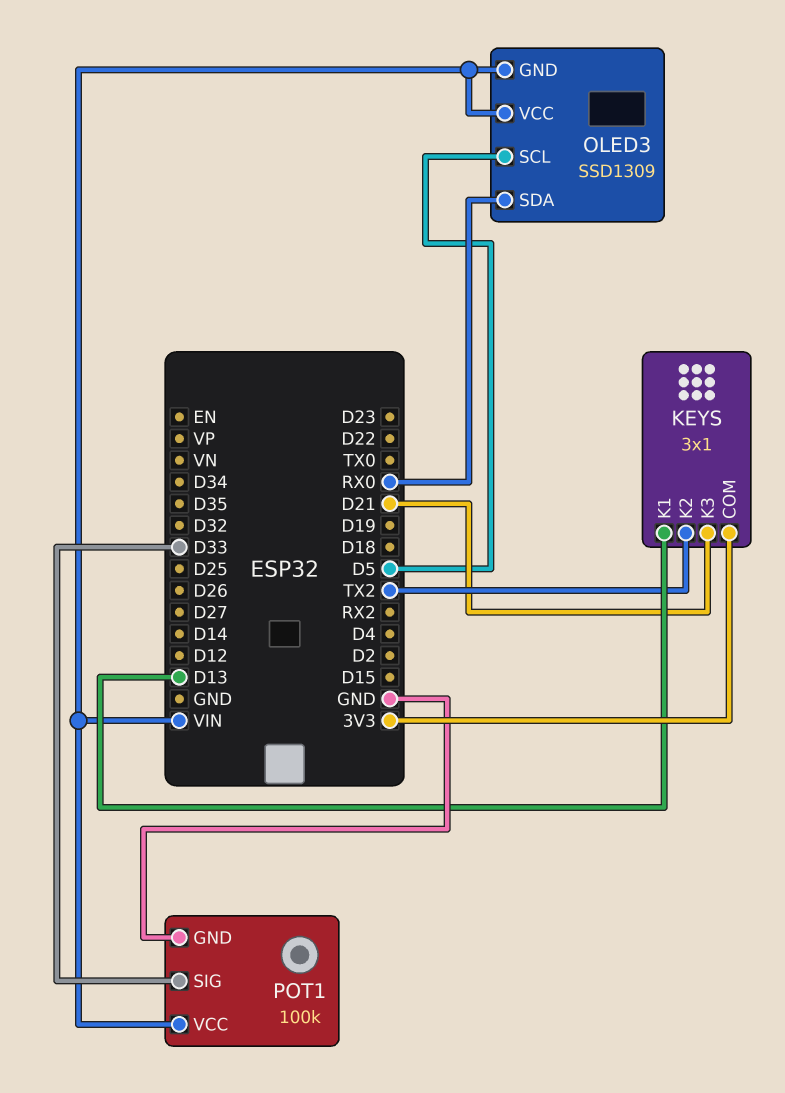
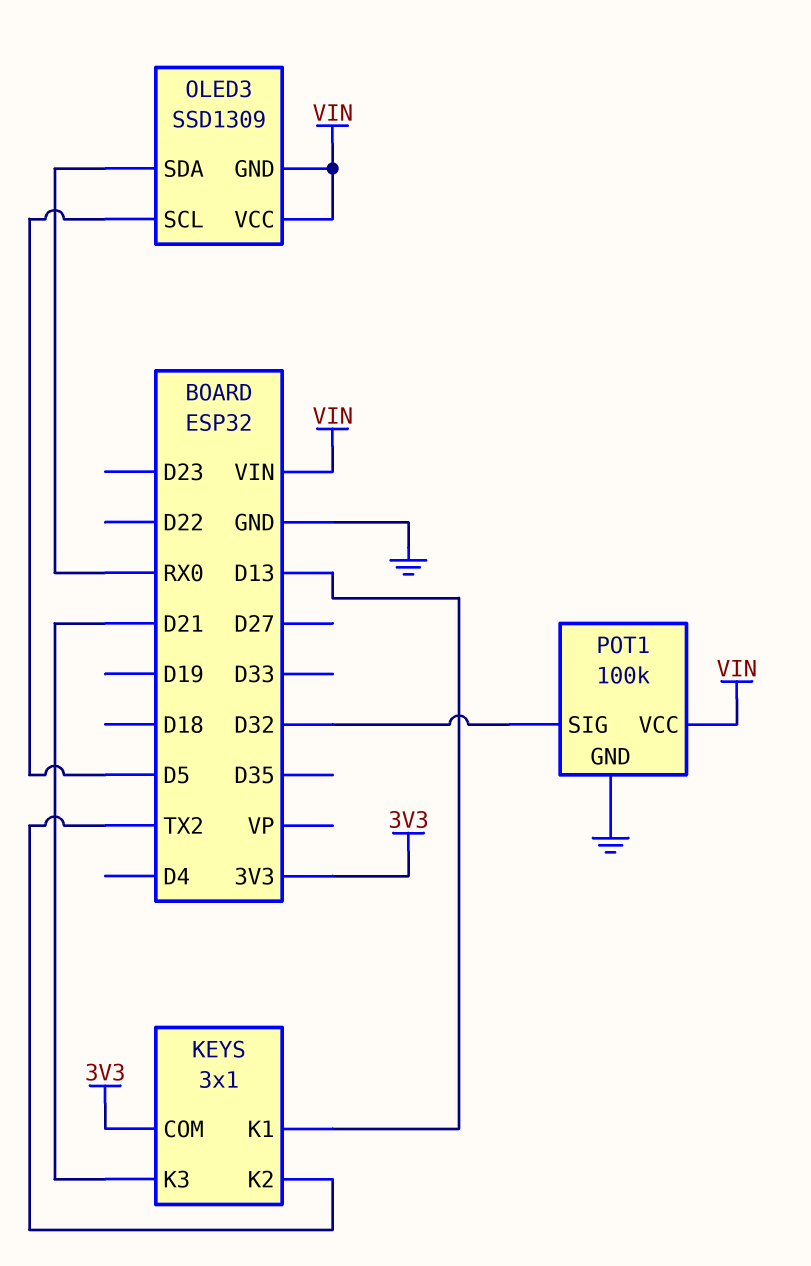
POT1 pin SIG: D33 -> D32

